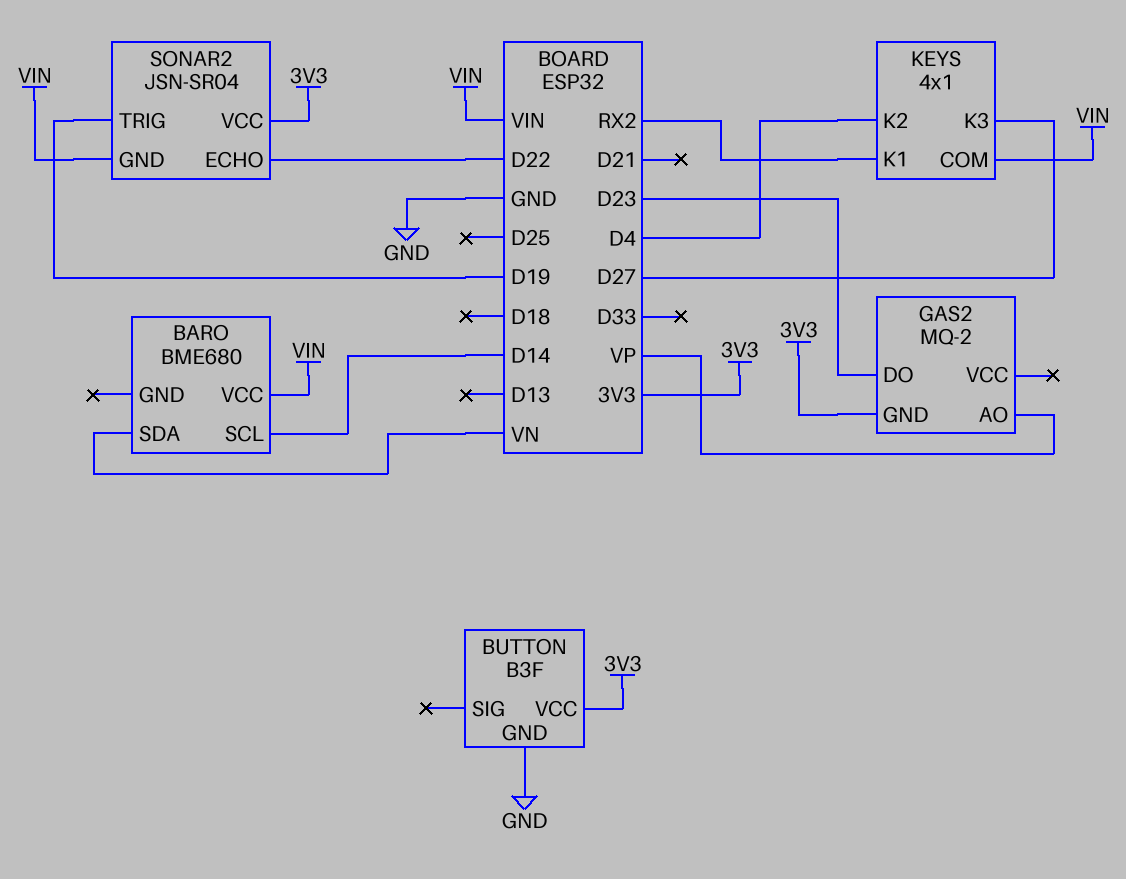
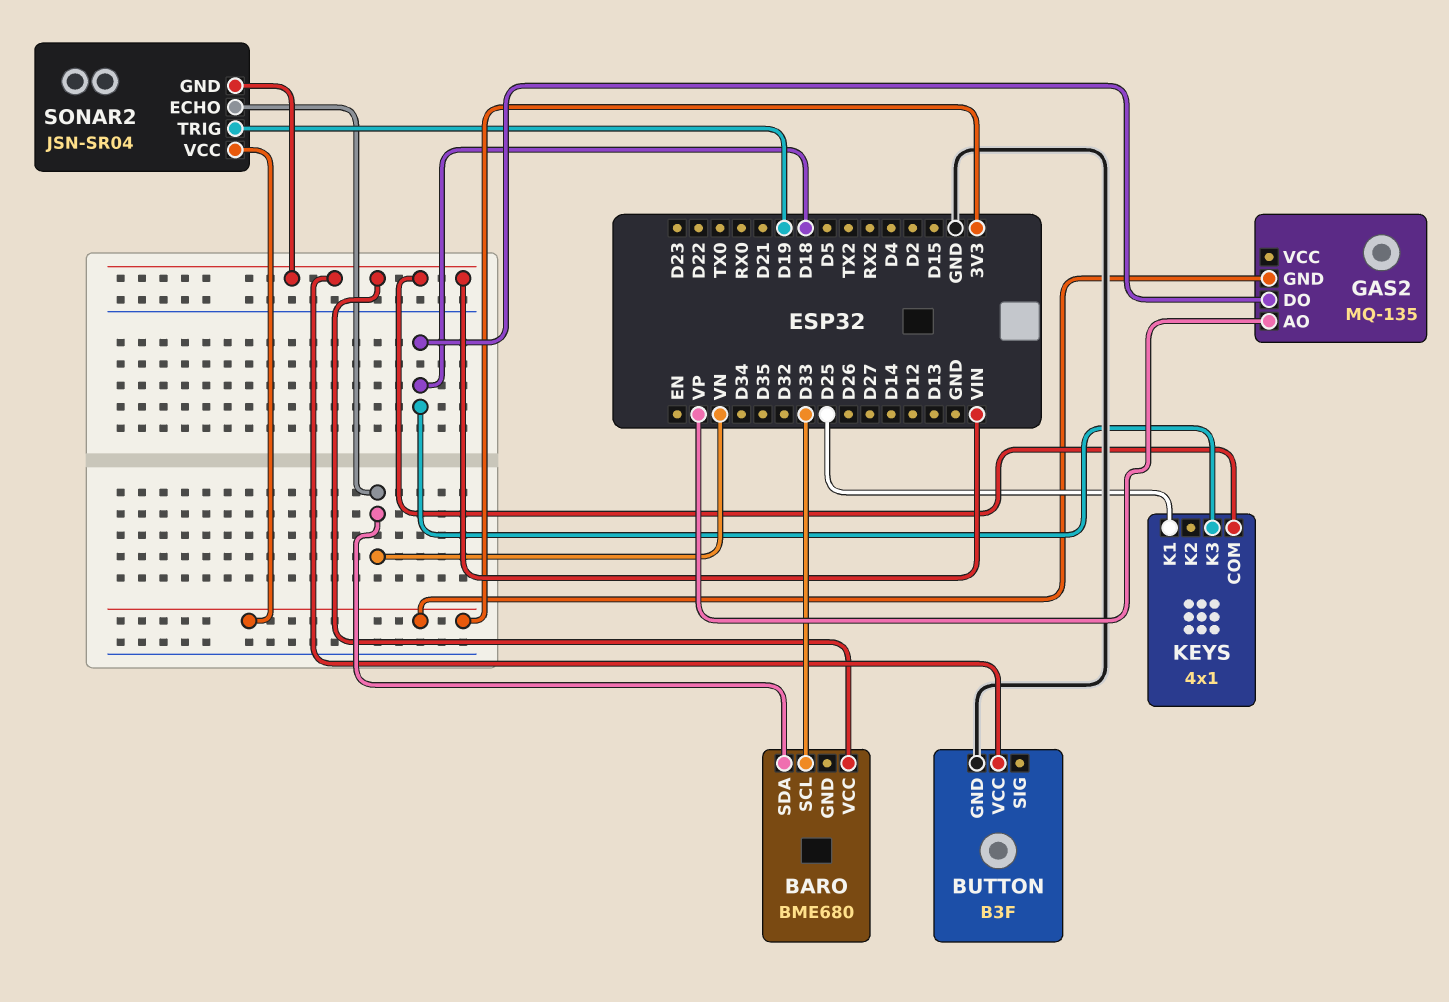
BARO pin SCL: D14 -> D33
BUTTON pin VCC: 3V3 -> VIN
GAS2: MQ-2 -> MQ-135
GAS2 pin DO: D23 -> D18
KEYS pin K1: RX2 -> D25
KEYS pin K2: D4 -> none
KEYS pin K3: D27 -> D18
SONAR2 pin ECHO: D22 -> VN

